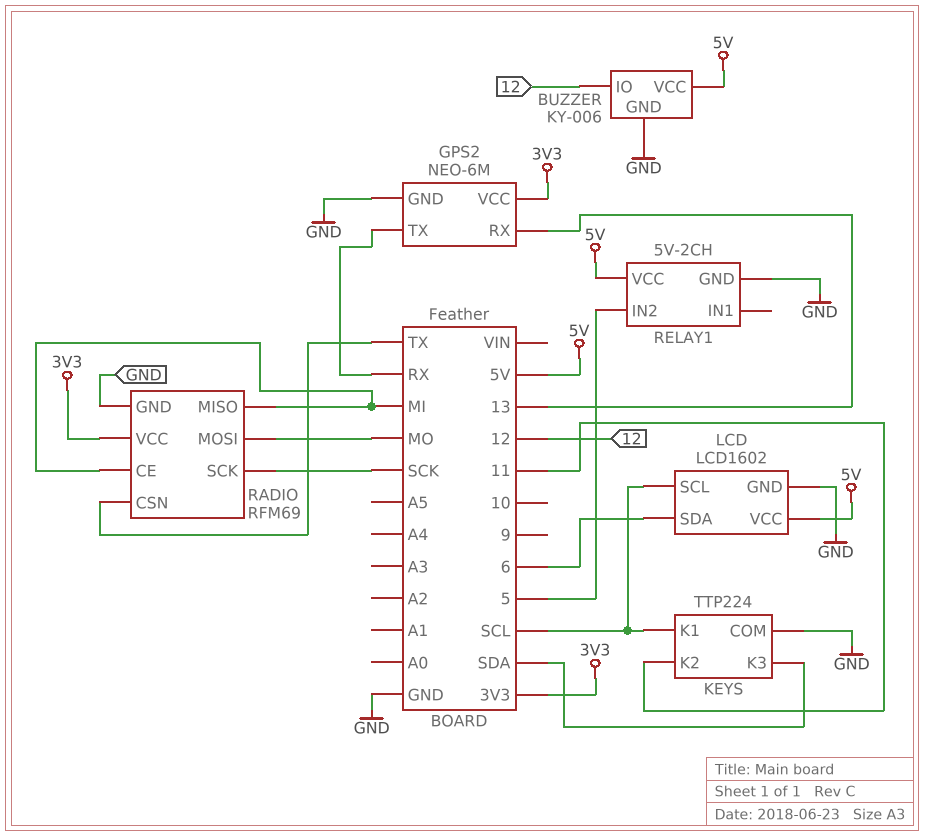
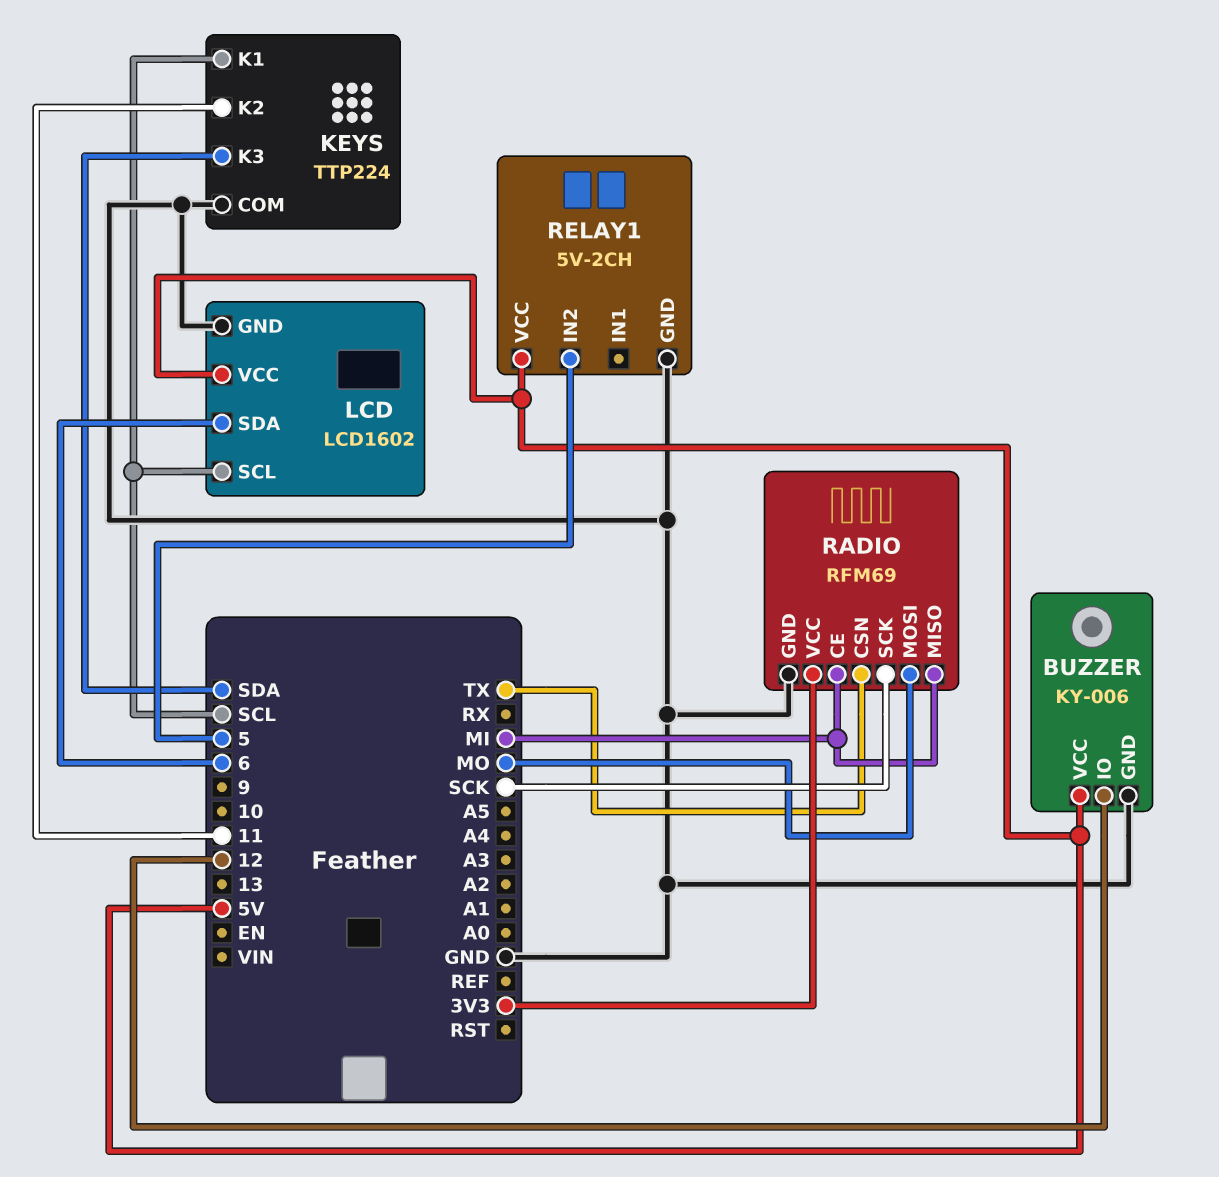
GPS2: NEO-6M -> none
GPS2 pin GND: GND -> none
GPS2 pin RX: 13 -> none
GPS2 pin TX: RX -> none
GPS2 pin VCC: 3V3 -> none

